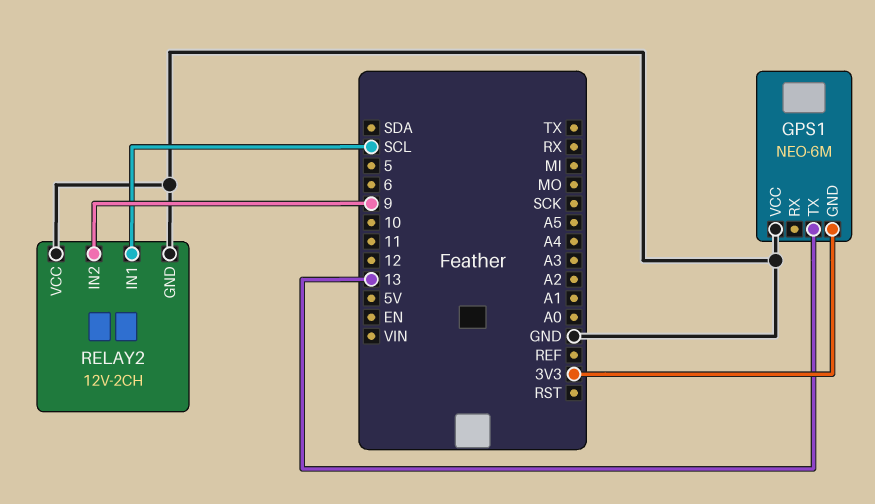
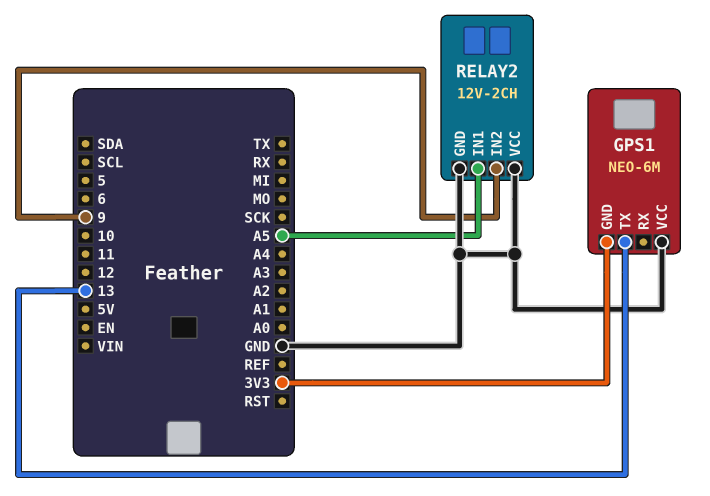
RELAY2 pin IN1: SCL -> A5

